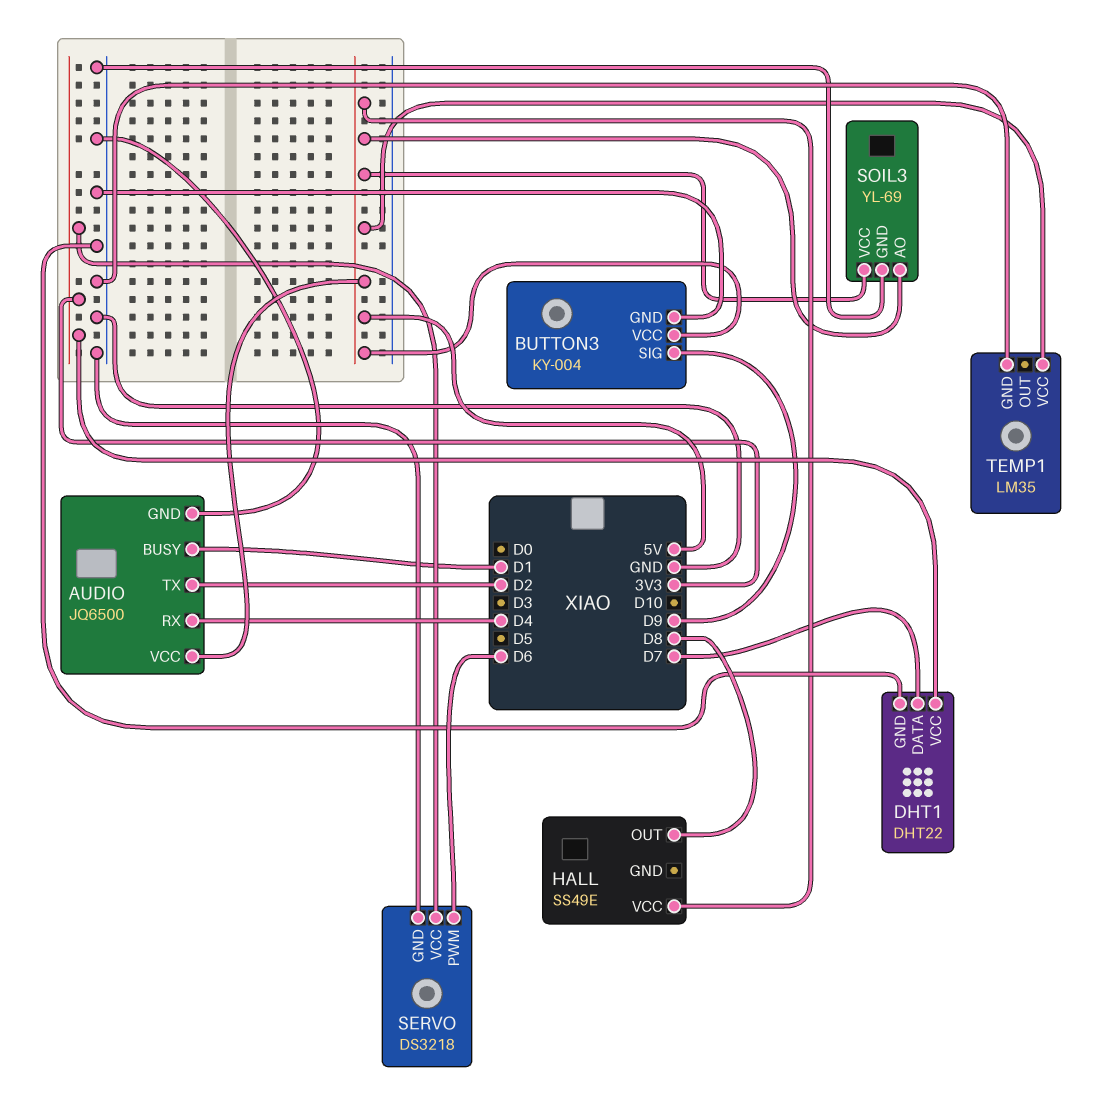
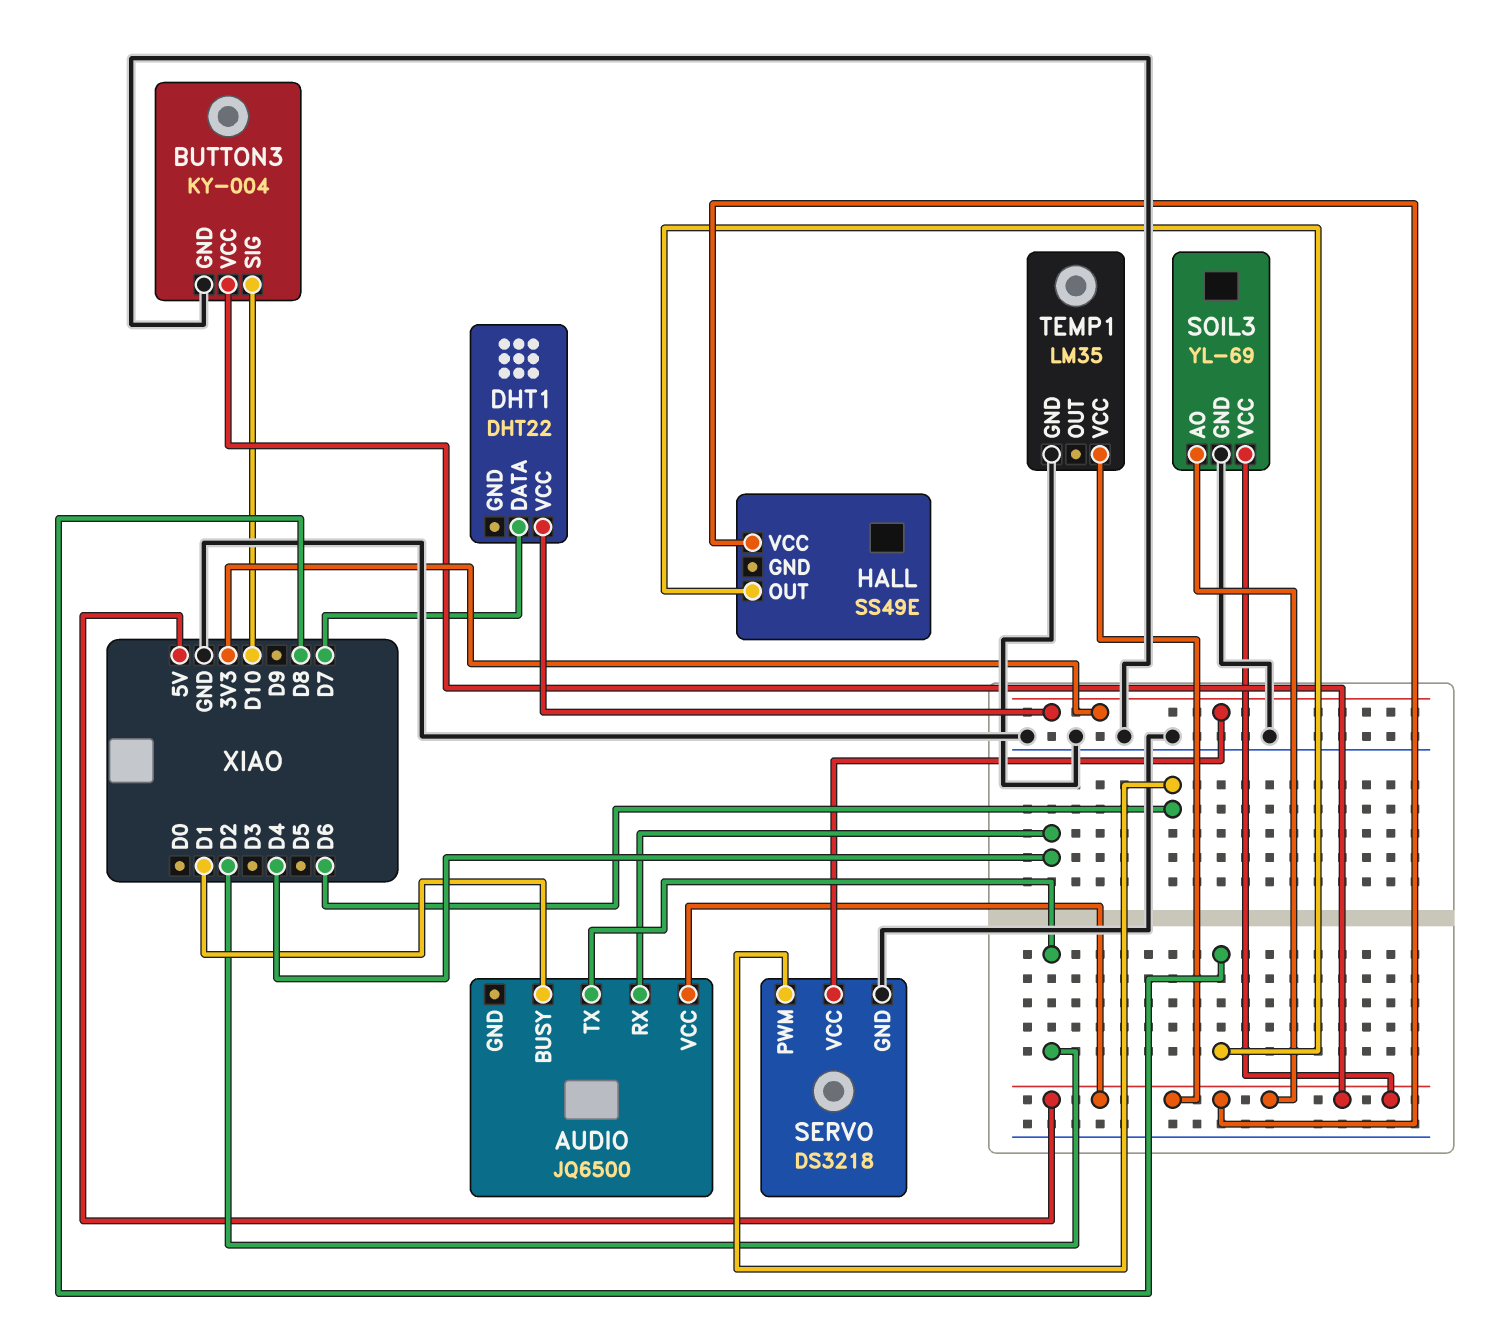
AUDIO pin GND: GND -> none
BUTTON3 pin SIG: D9 -> D10
DHT1 pin GND: GND -> none

